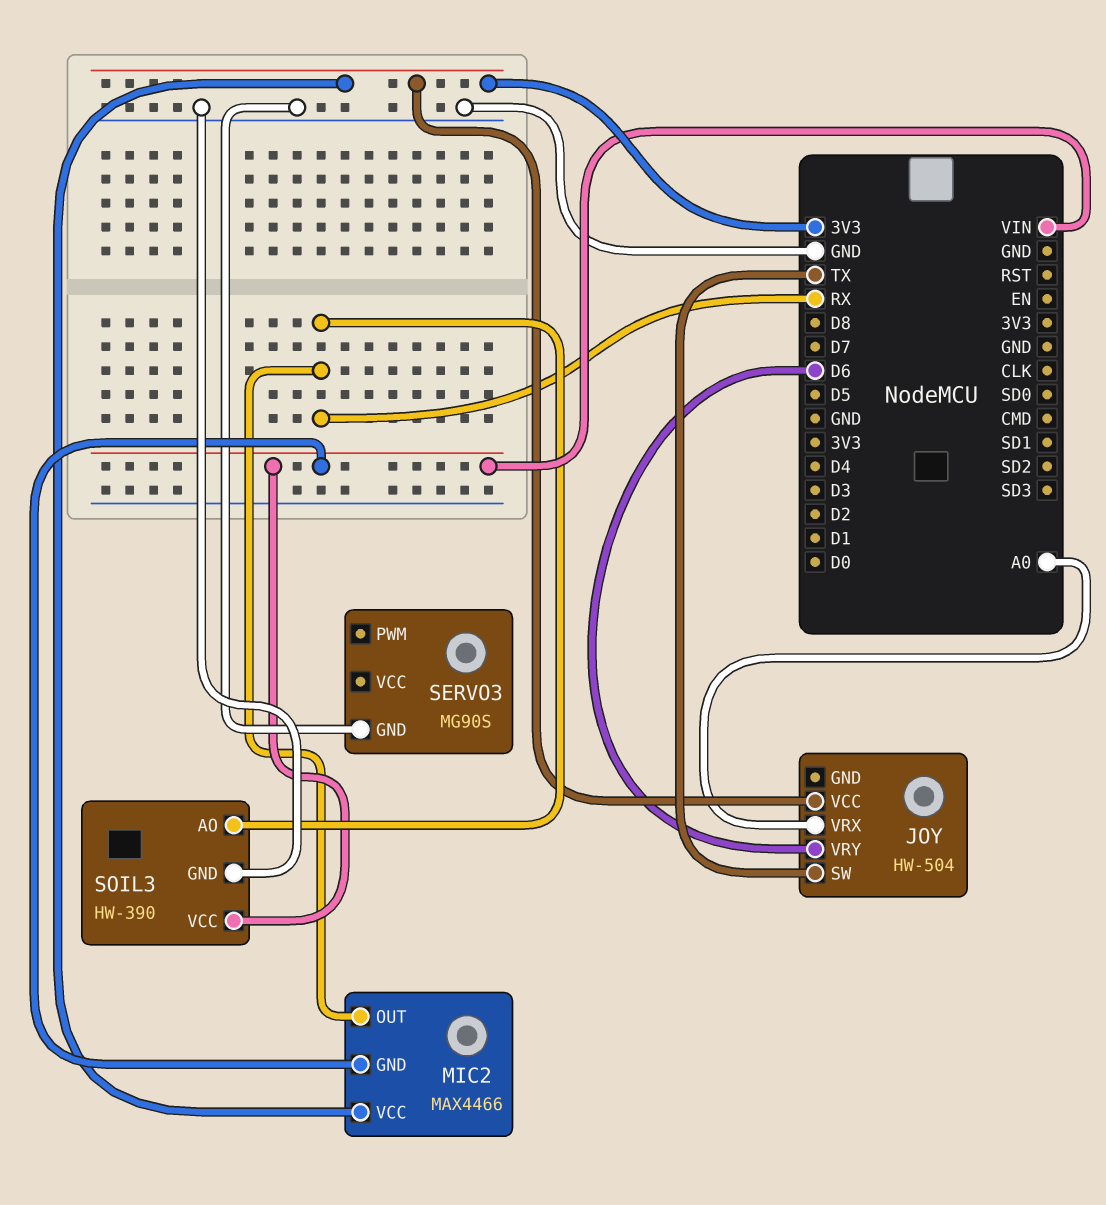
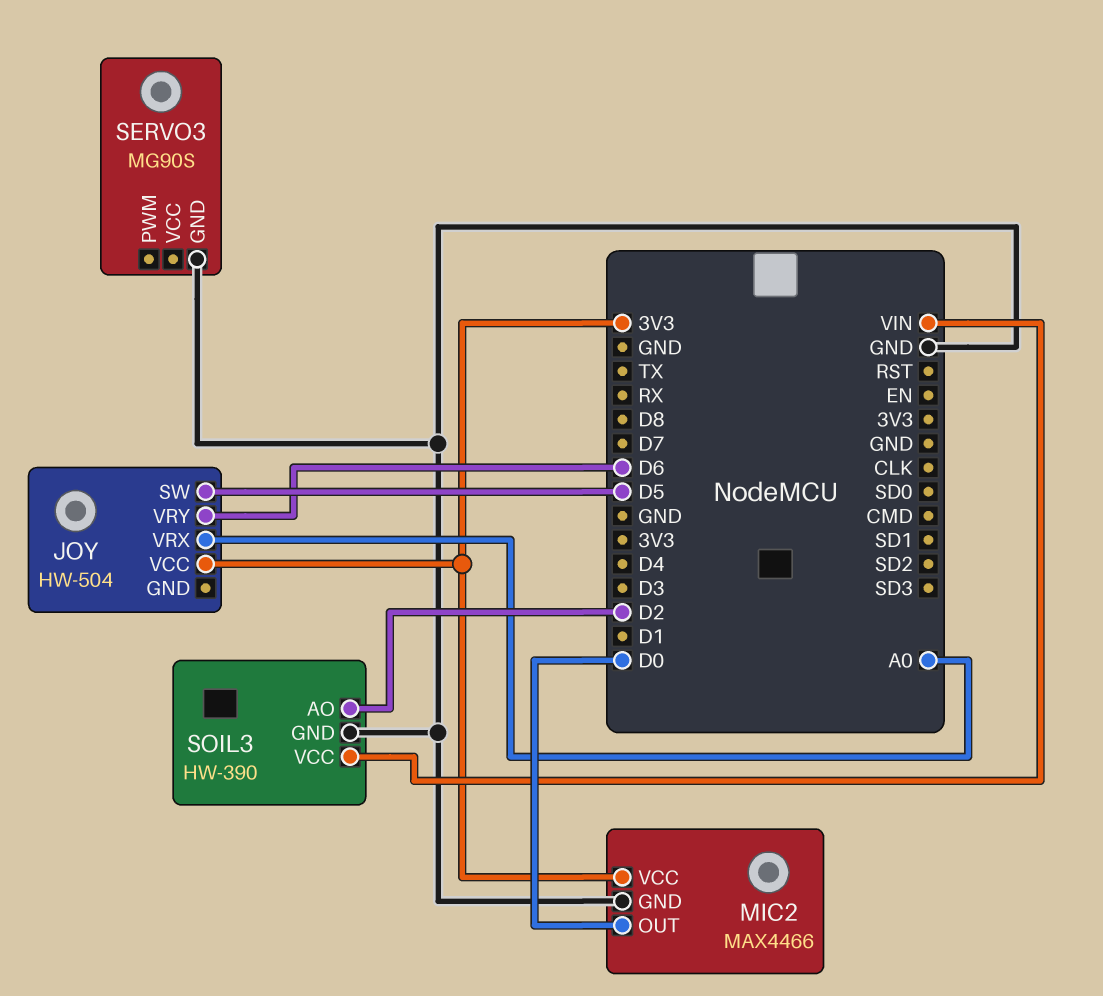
JOY pin SW: TX -> D5
MIC2 pin GND: VIN -> GND
MIC2 pin OUT: RX -> D0
SOIL3 pin AO: RX -> D2

